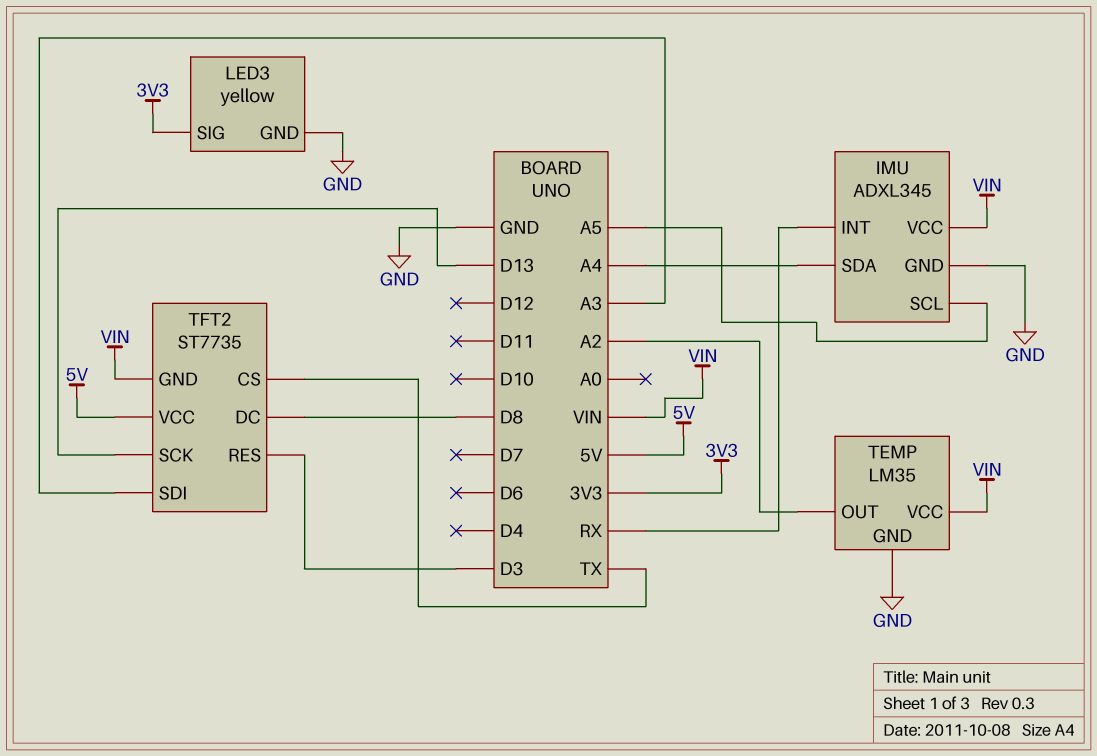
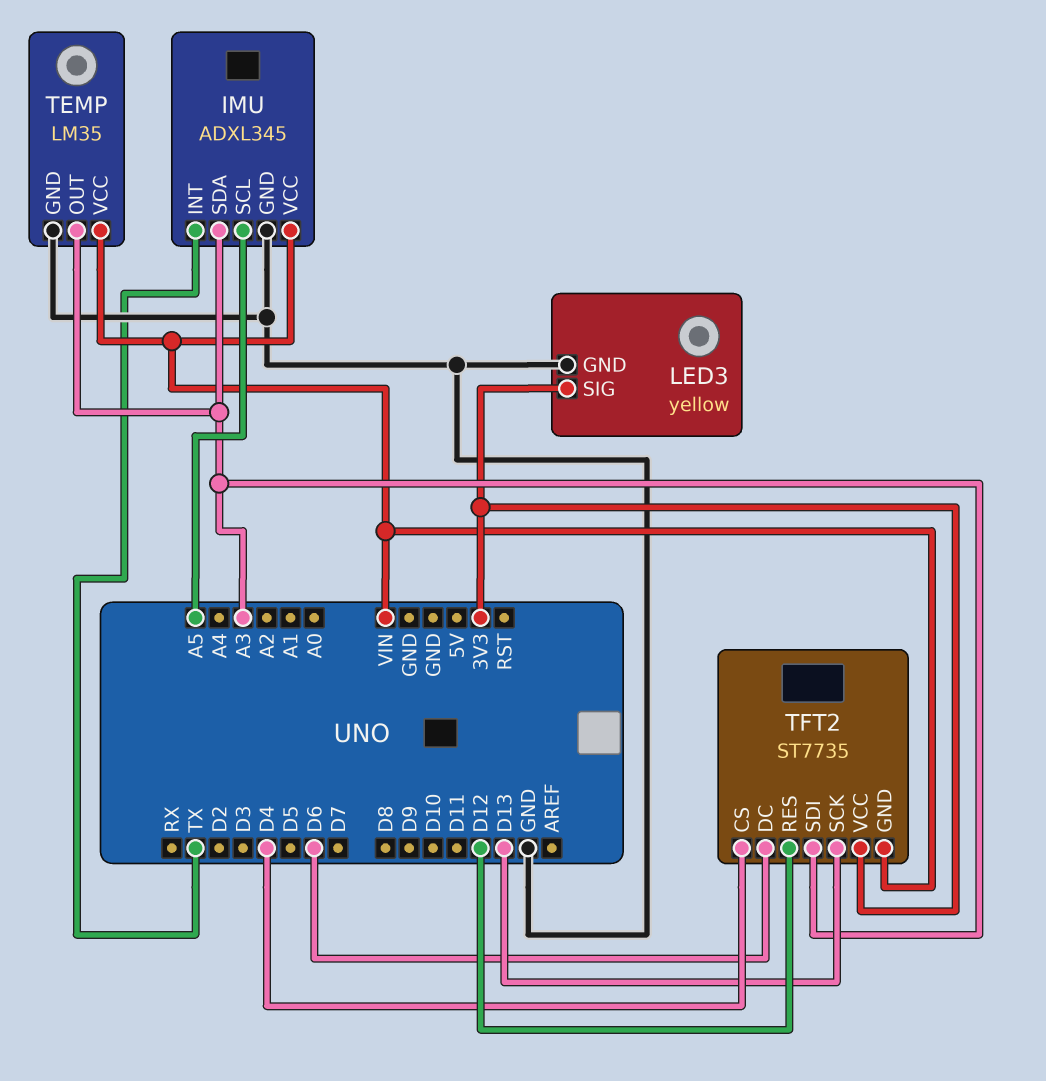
IMU pin INT: RX -> TX
IMU pin SDA: A4 -> A3
TEMP pin OUT: A2 -> A3
TFT2 pin CS: TX -> D4
TFT2 pin DC: D8 -> D6
TFT2 pin RES: D3 -> D12
TFT2 pin VCC: 5V -> 3V3

